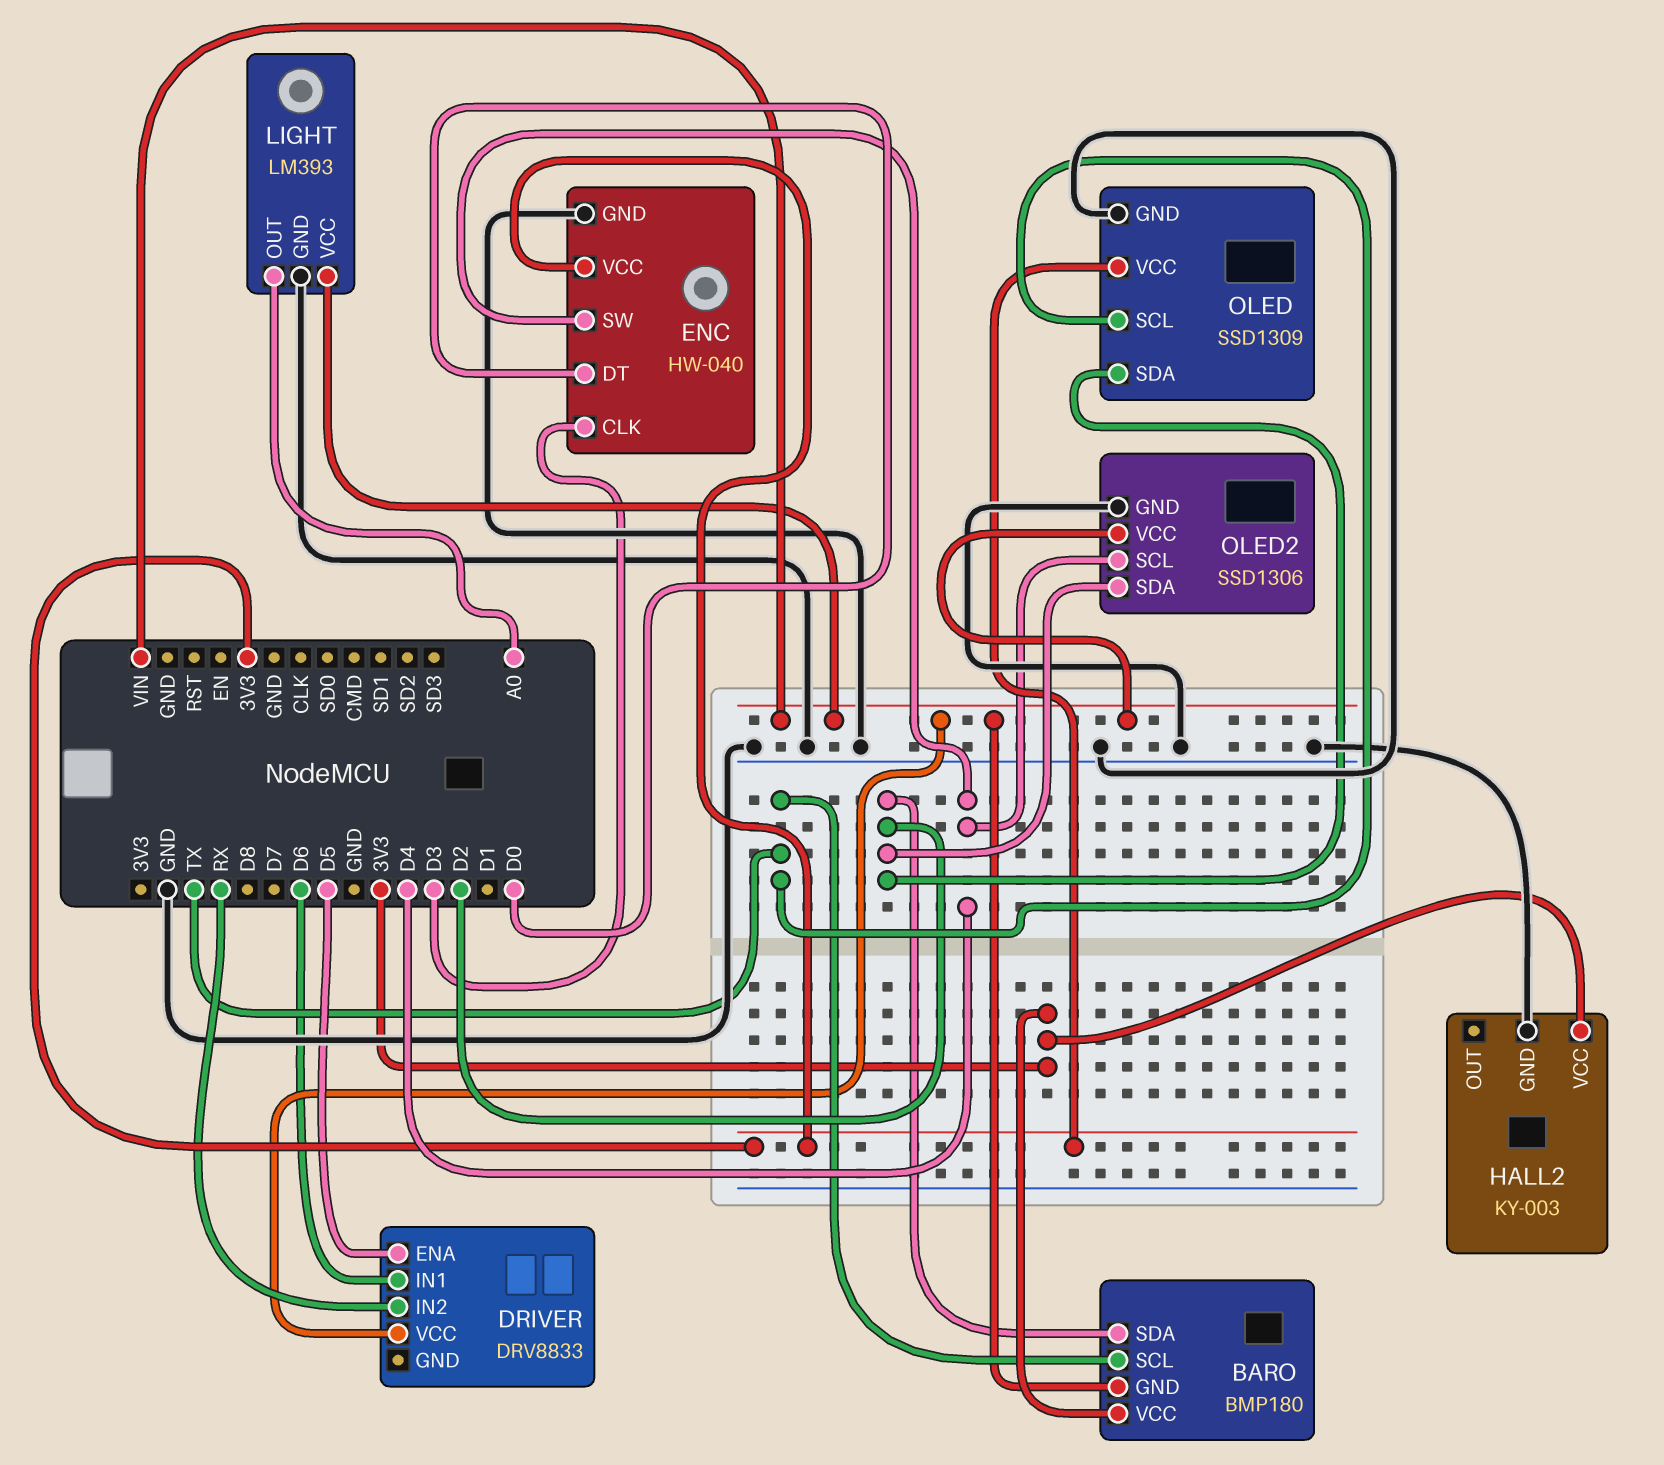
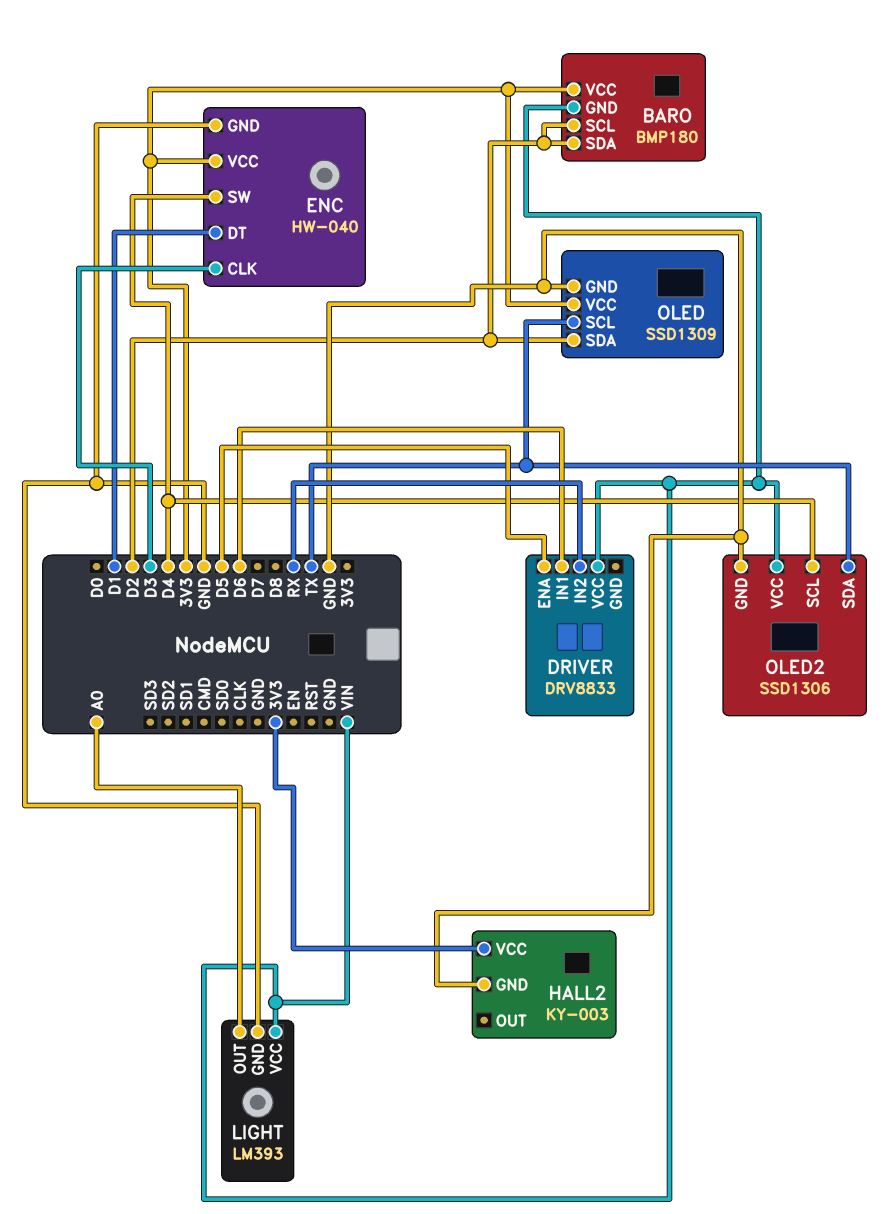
BARO pin SCL: TX -> D2
ENC pin DT: D0 -> D1
OLED2 pin SDA: D2 -> TX

